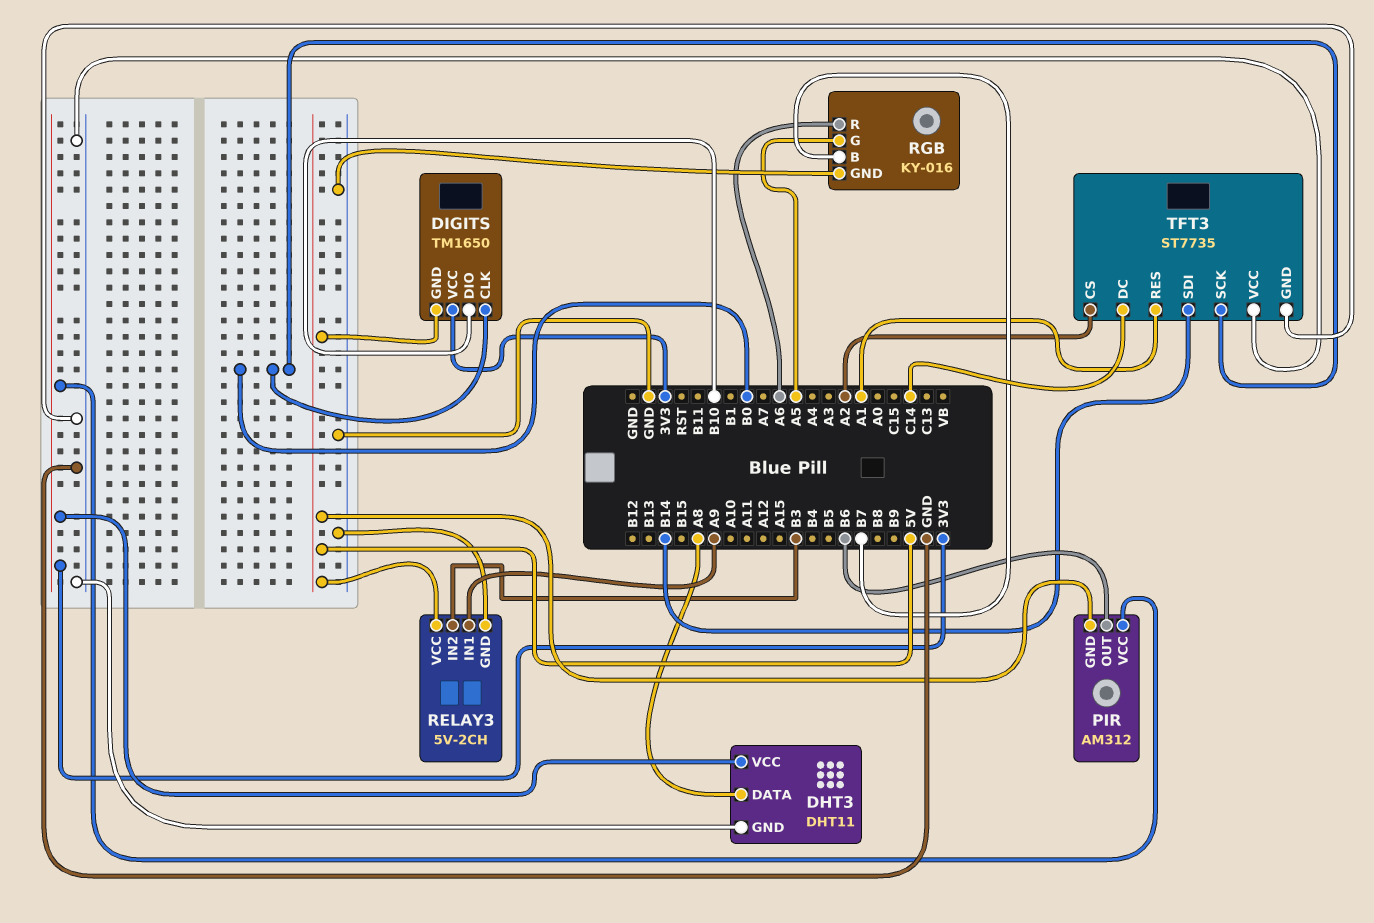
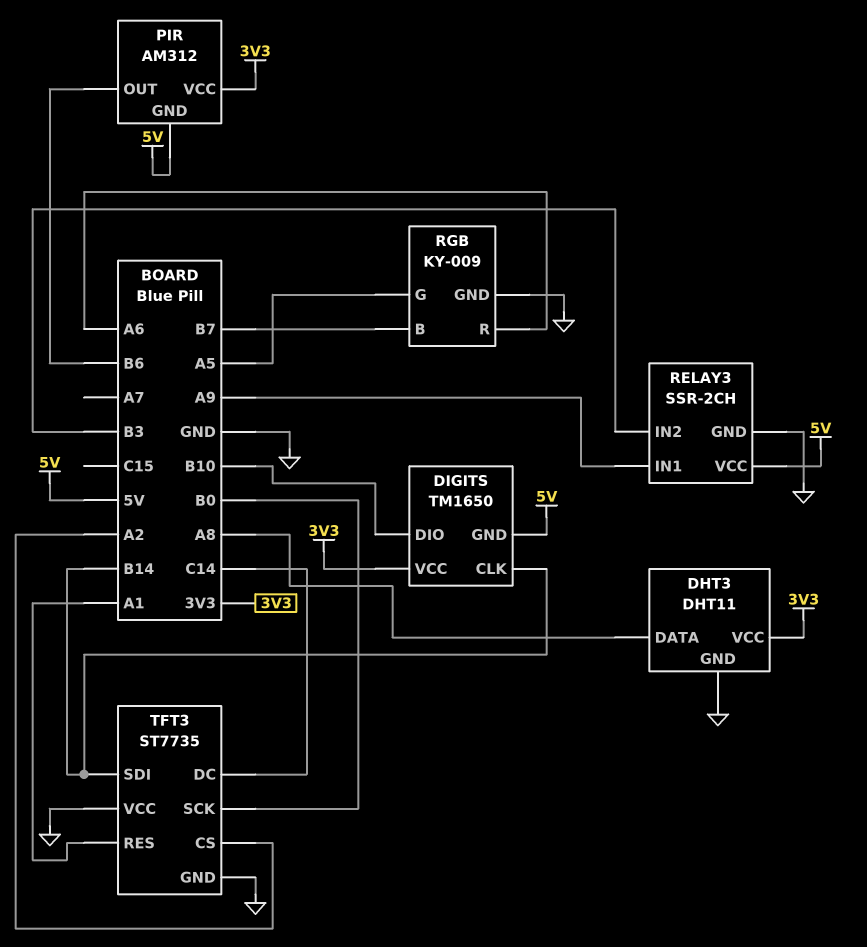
DIGITS pin CLK: B0 -> B14
RELAY3: 5V-2CH -> SSR-2CH
RGB: KY-016 -> KY-009

